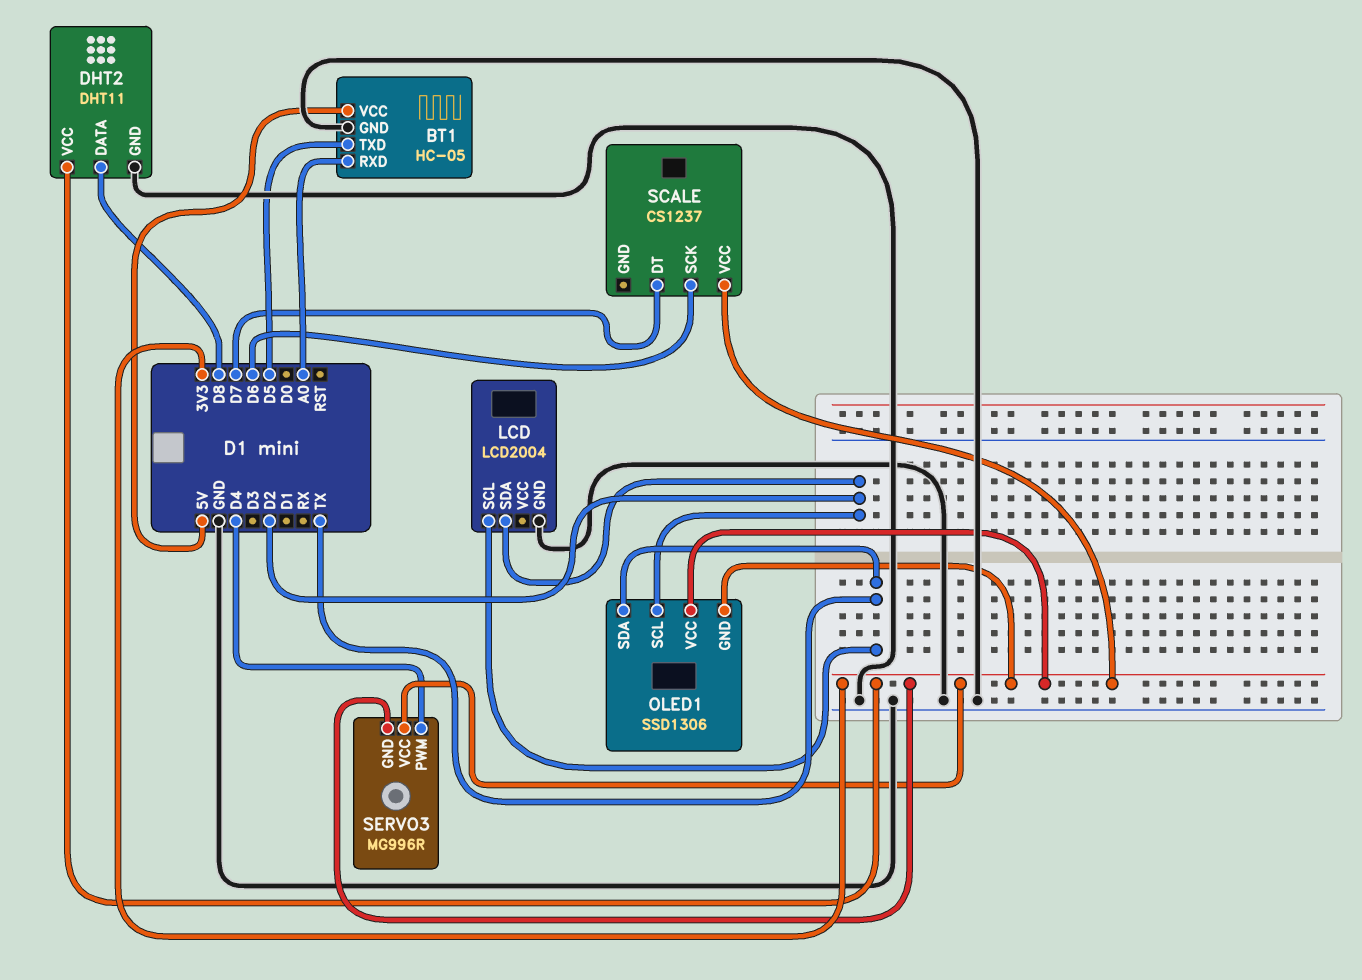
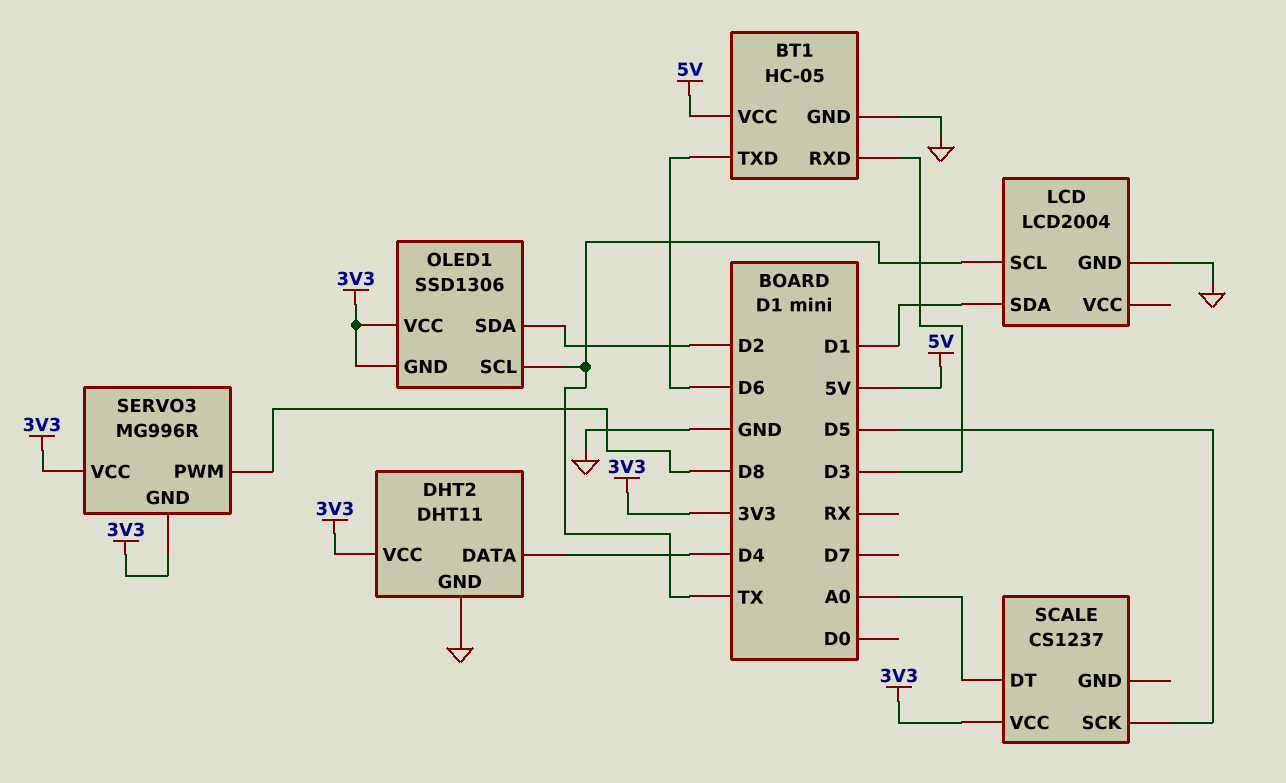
BT1 pin RXD: A0 -> D3
BT1 pin TXD: D5 -> D6
DHT2 pin DATA: D8 -> D4
LCD pin SDA: D2 -> D1
OLED1 pin SCL: D2 -> TX
OLED1 pin SDA: TX -> D2
SCALE pin DT: D7 -> A0
SCALE pin SCK: D6 -> D5
SERVO3 pin PWM: D4 -> D8

